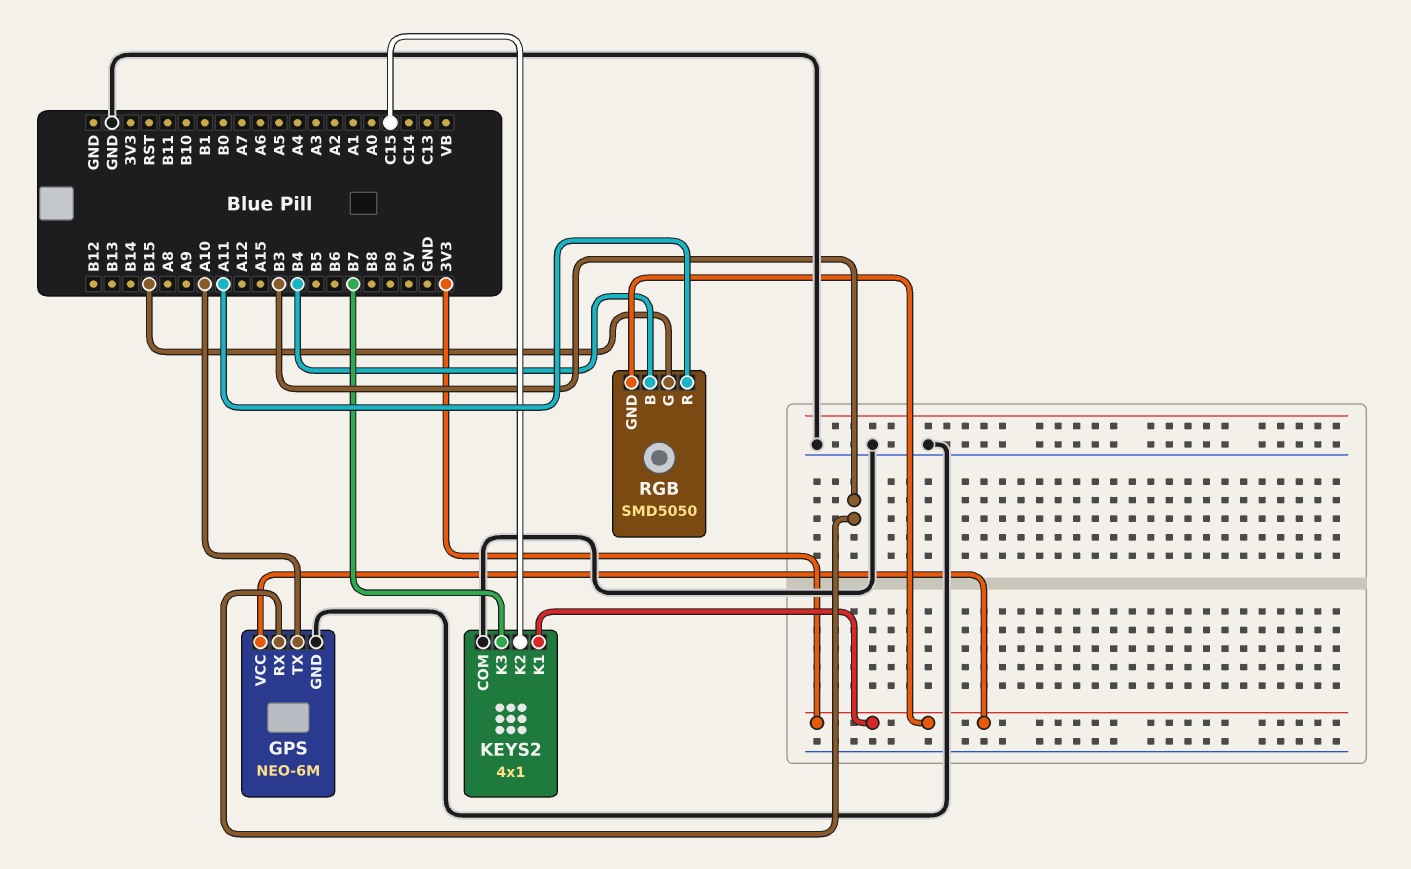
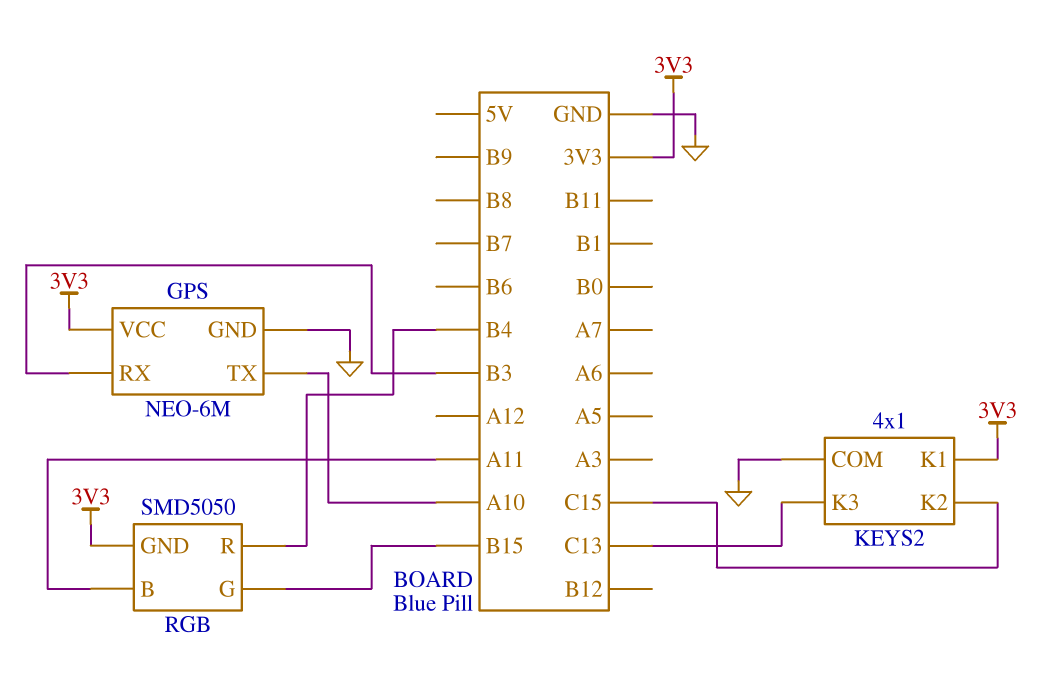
KEYS2 pin K3: B7 -> C13
RGB pin B: B4 -> A11
RGB pin R: A11 -> B4

